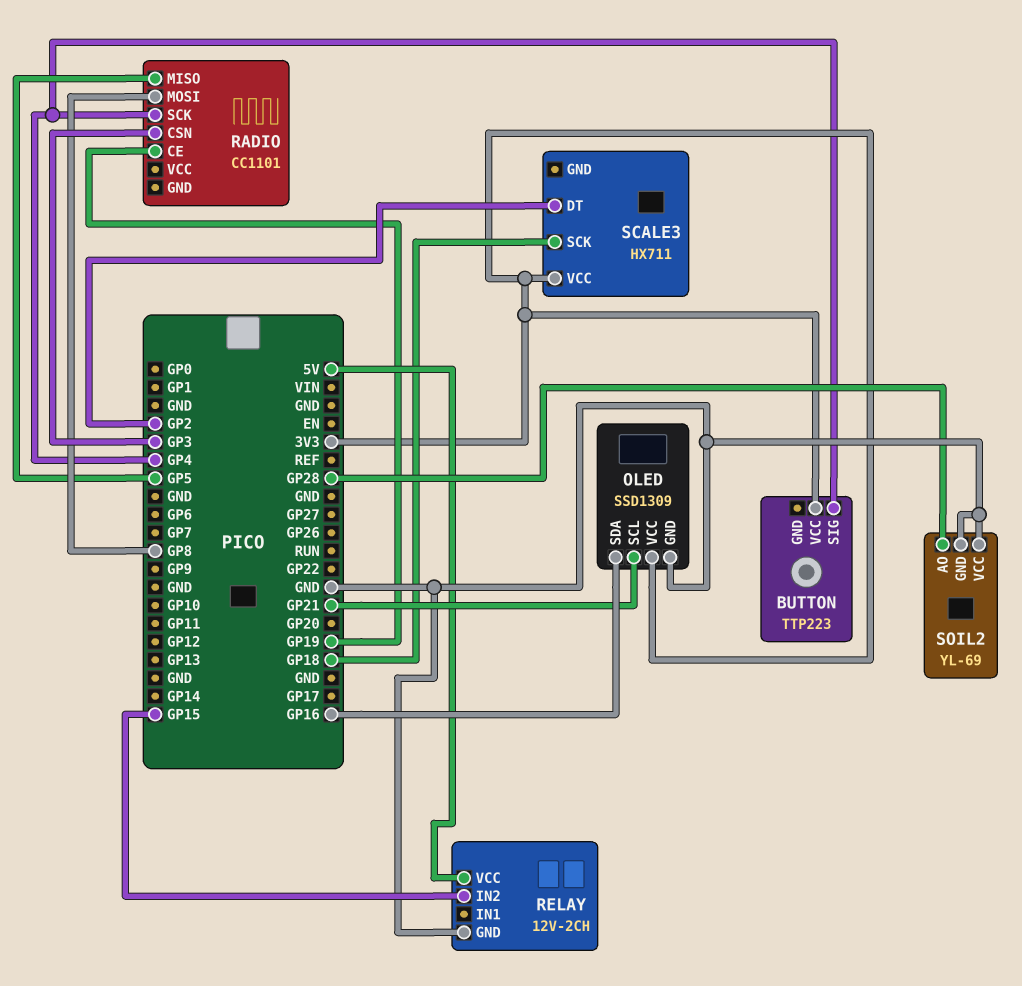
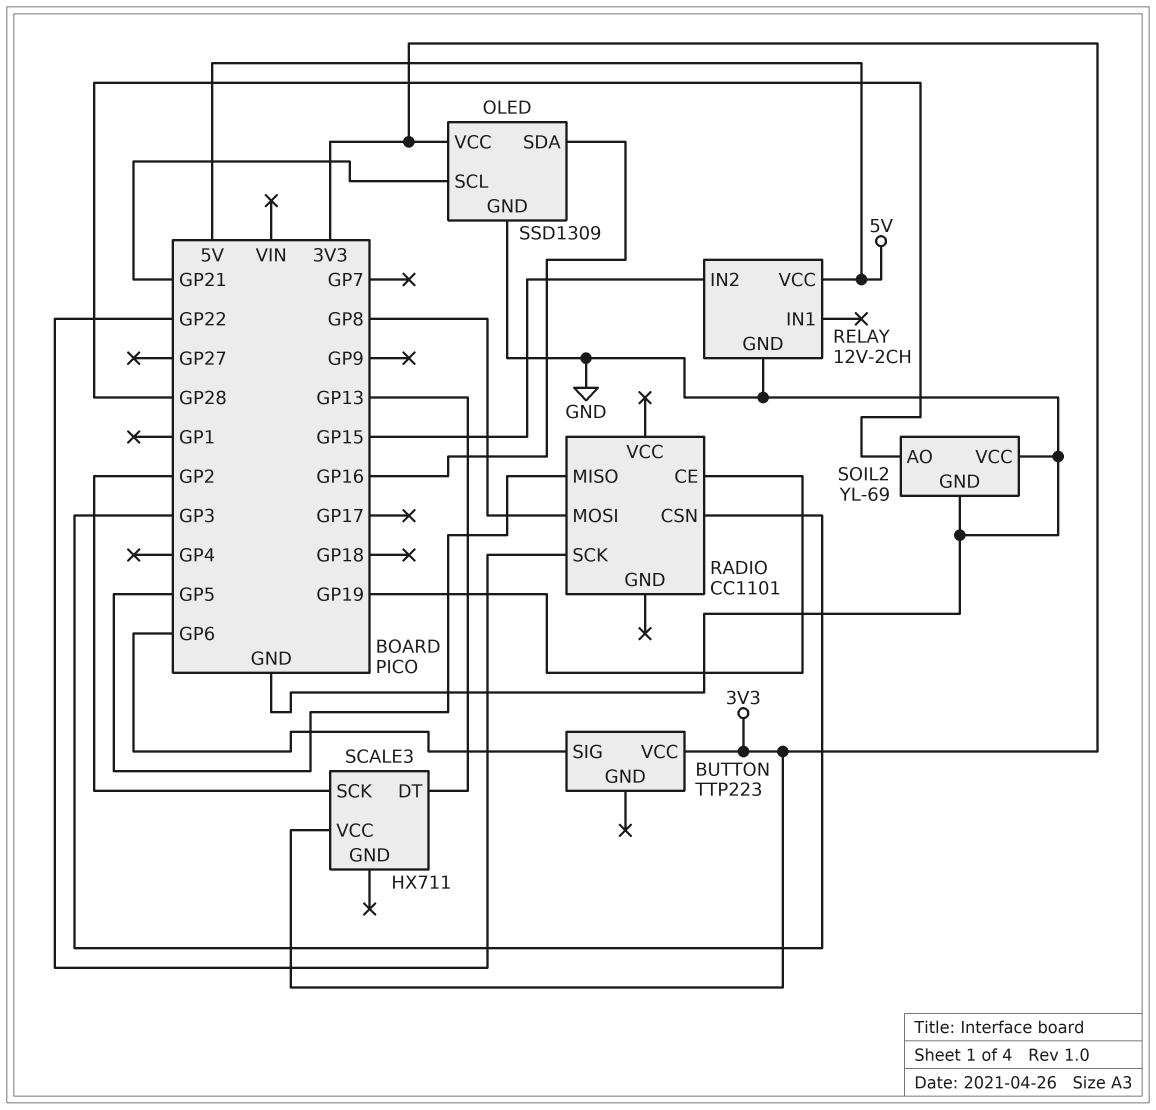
BUTTON pin SIG: GP4 -> GP6
RADIO pin SCK: GP4 -> GP22
SCALE3 pin DT: GP2 -> GP13
SCALE3 pin SCK: GP18 -> GP2

